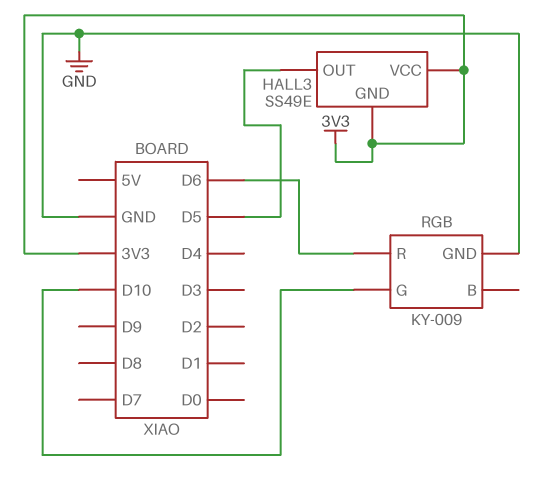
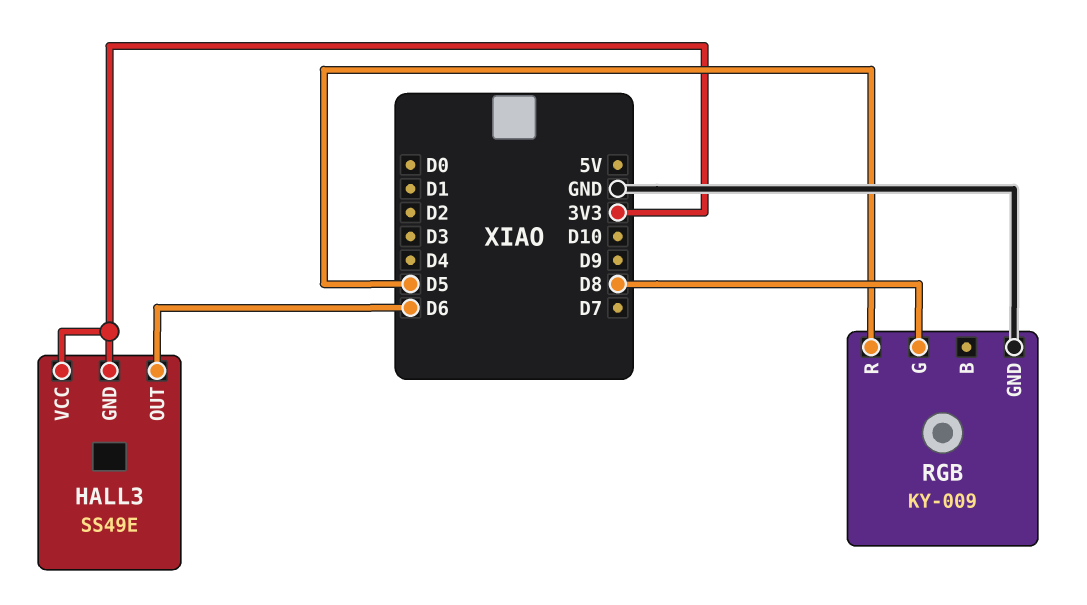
HALL3 pin OUT: D5 -> D6
RGB pin G: D10 -> D8
RGB pin R: D6 -> D5

